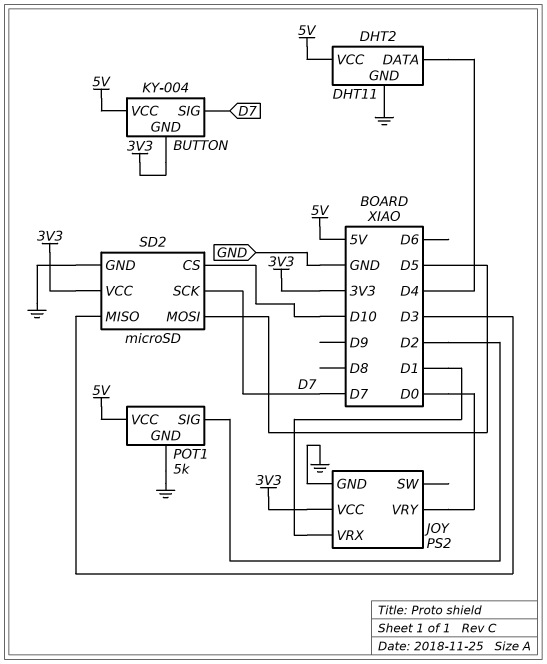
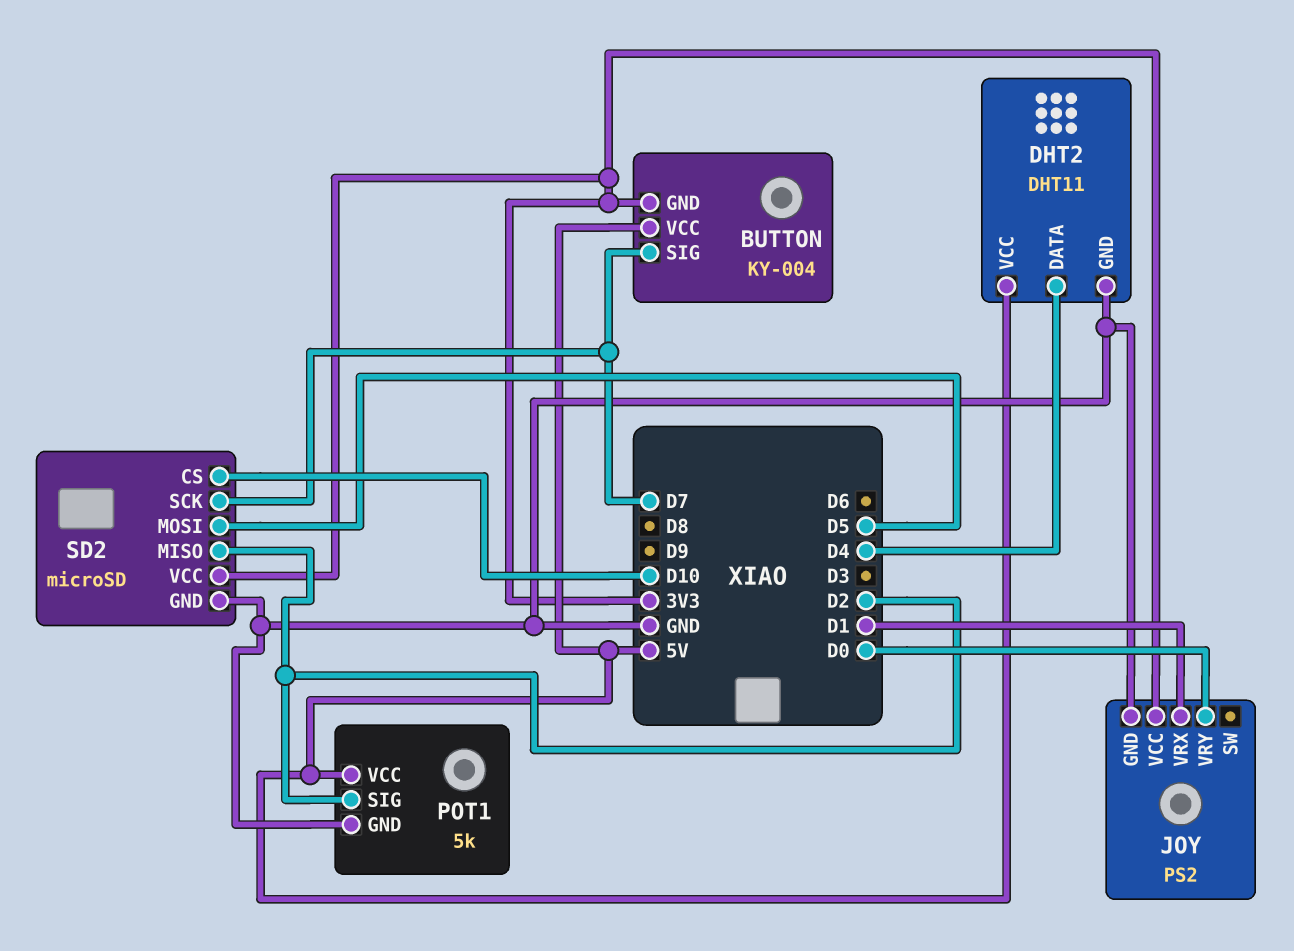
SD2 pin MISO: D3 -> D2

